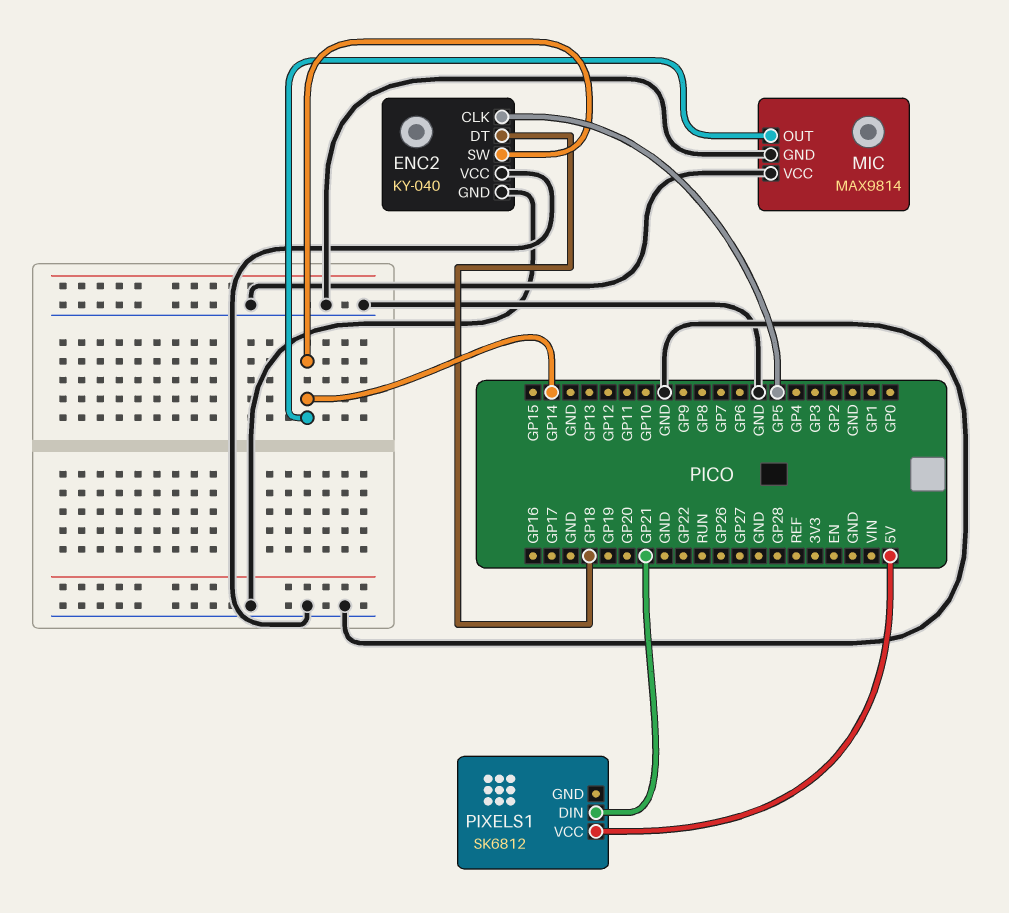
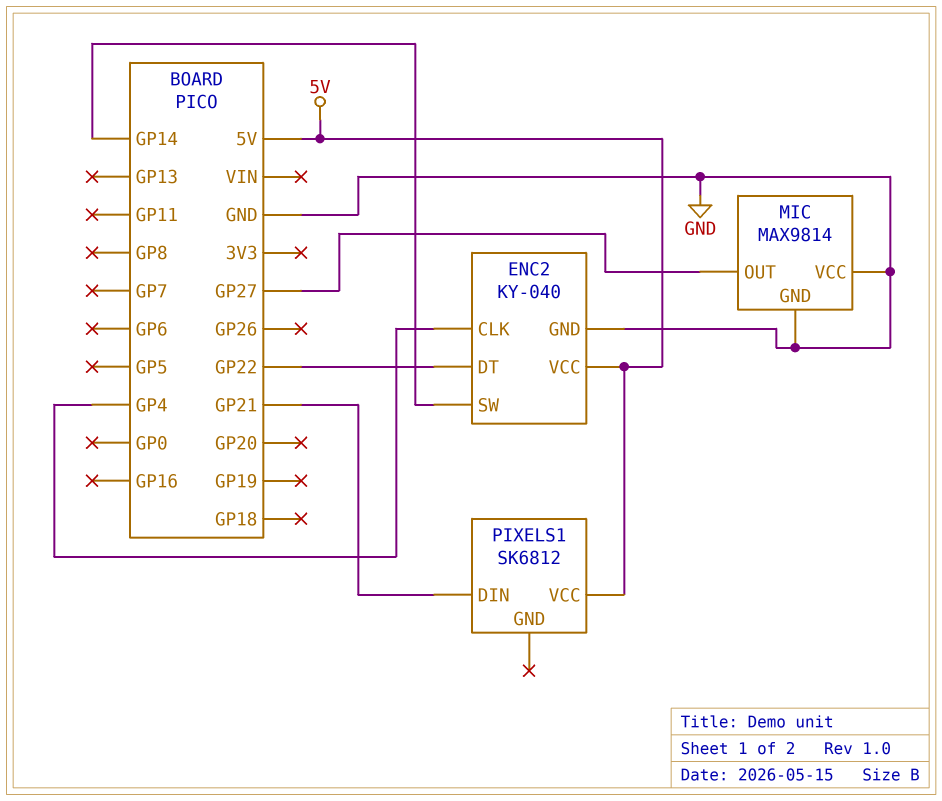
ENC2 pin CLK: GP5 -> GP4
ENC2 pin DT: GP18 -> GP22
ENC2 pin VCC: GND -> 5V
MIC pin OUT: GP14 -> GP27

